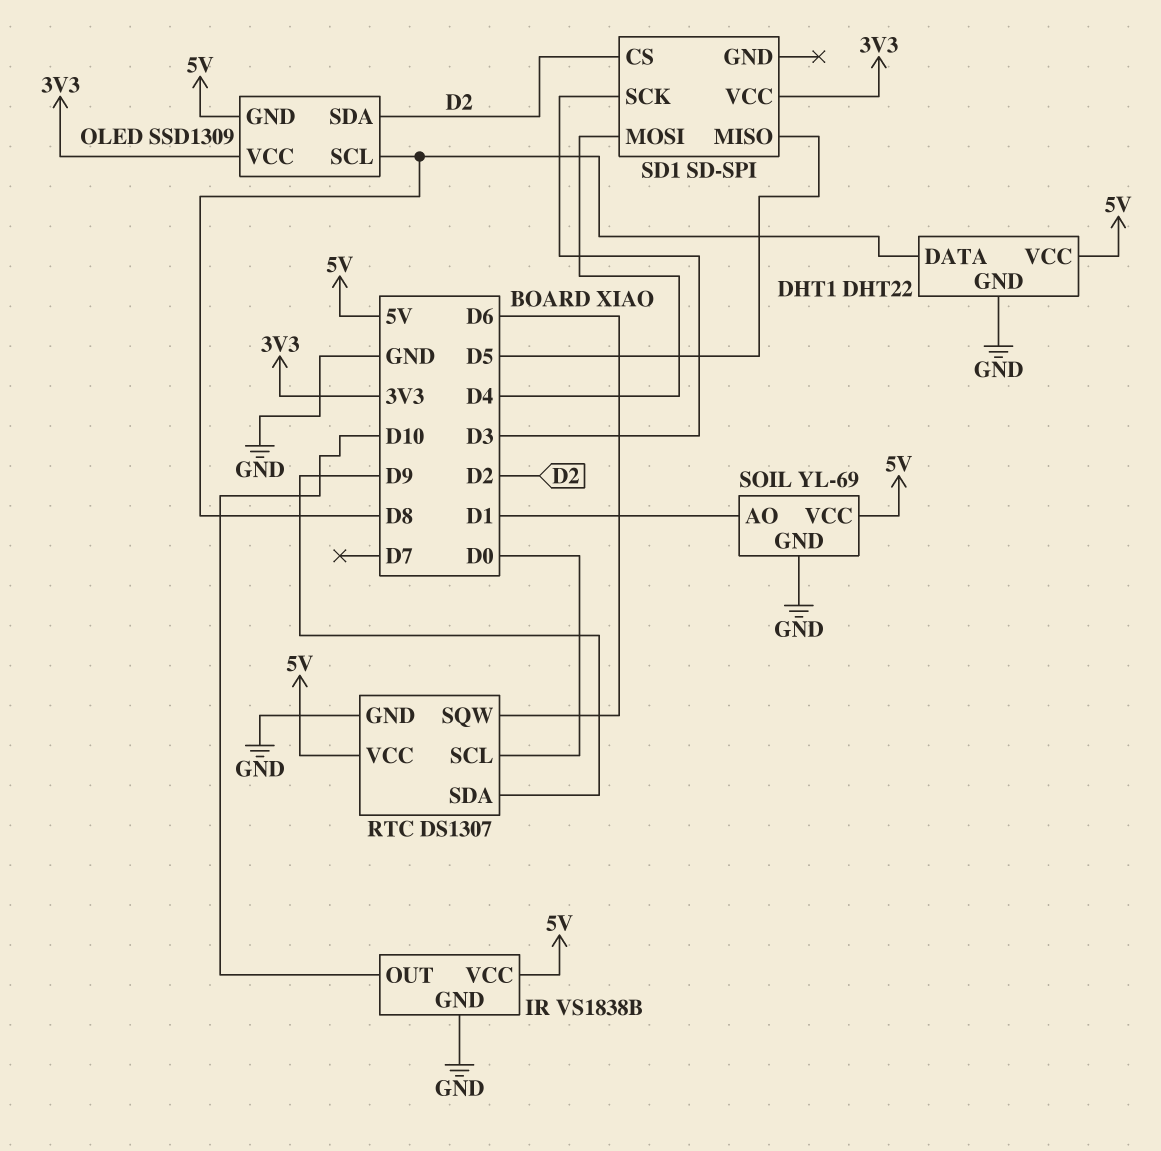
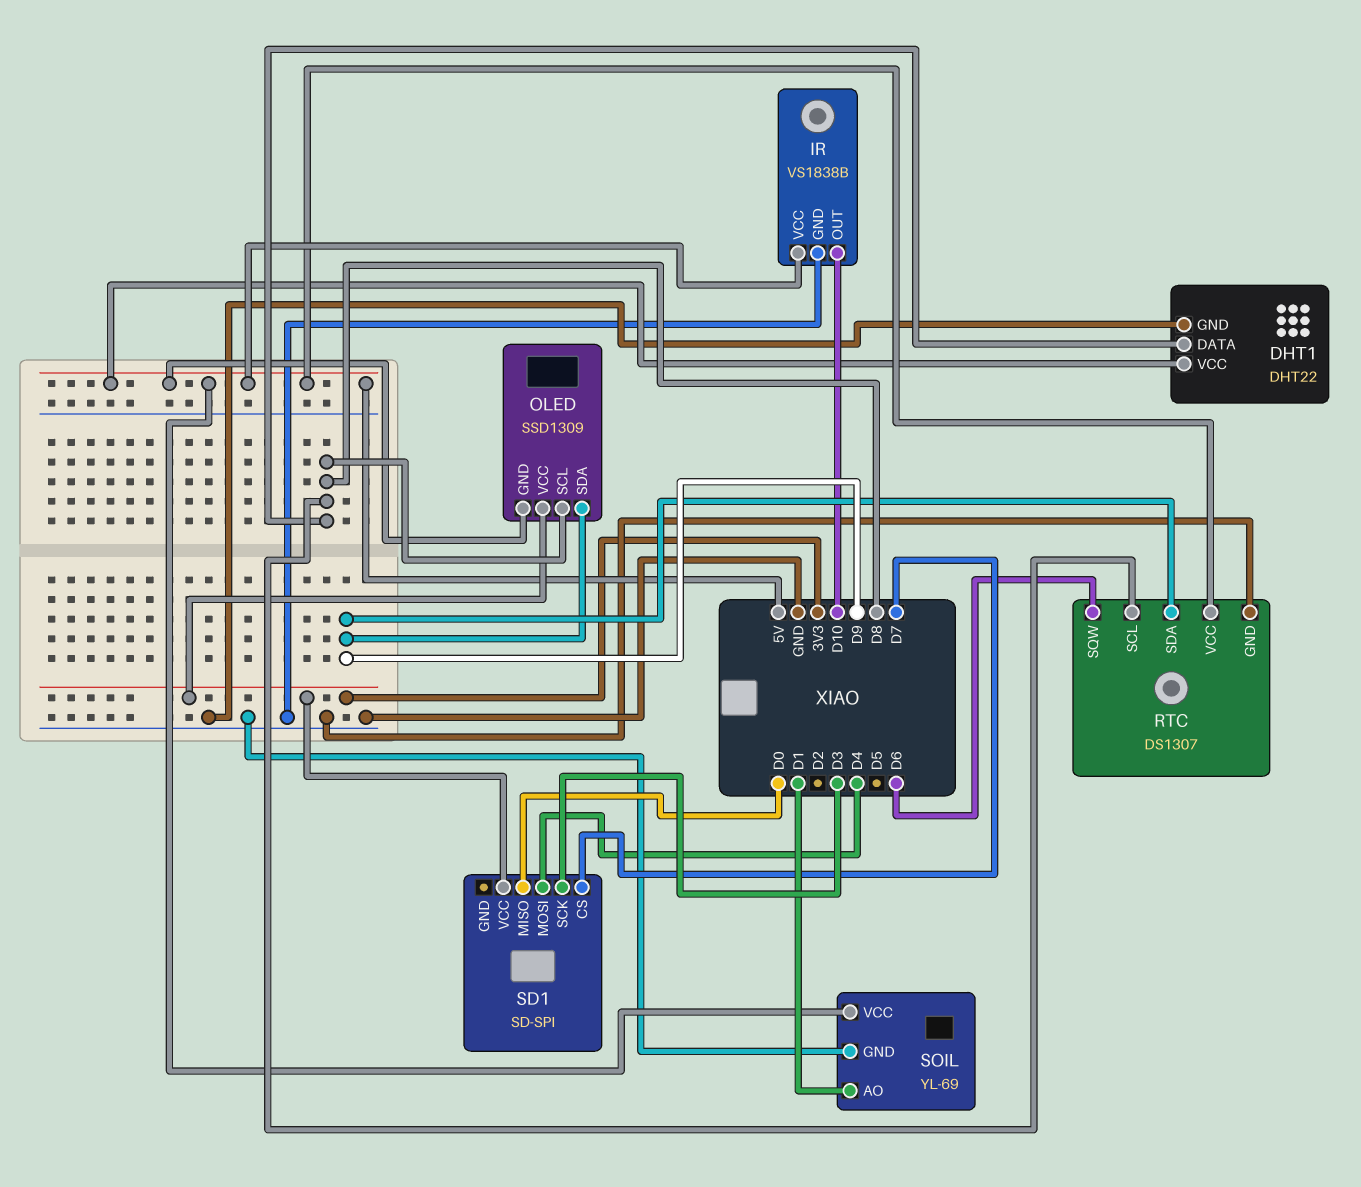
OLED pin SDA: D2 -> D9
RTC pin SCL: D0 -> D8
SD1 pin CS: D2 -> D7
SD1 pin MISO: D5 -> D0

